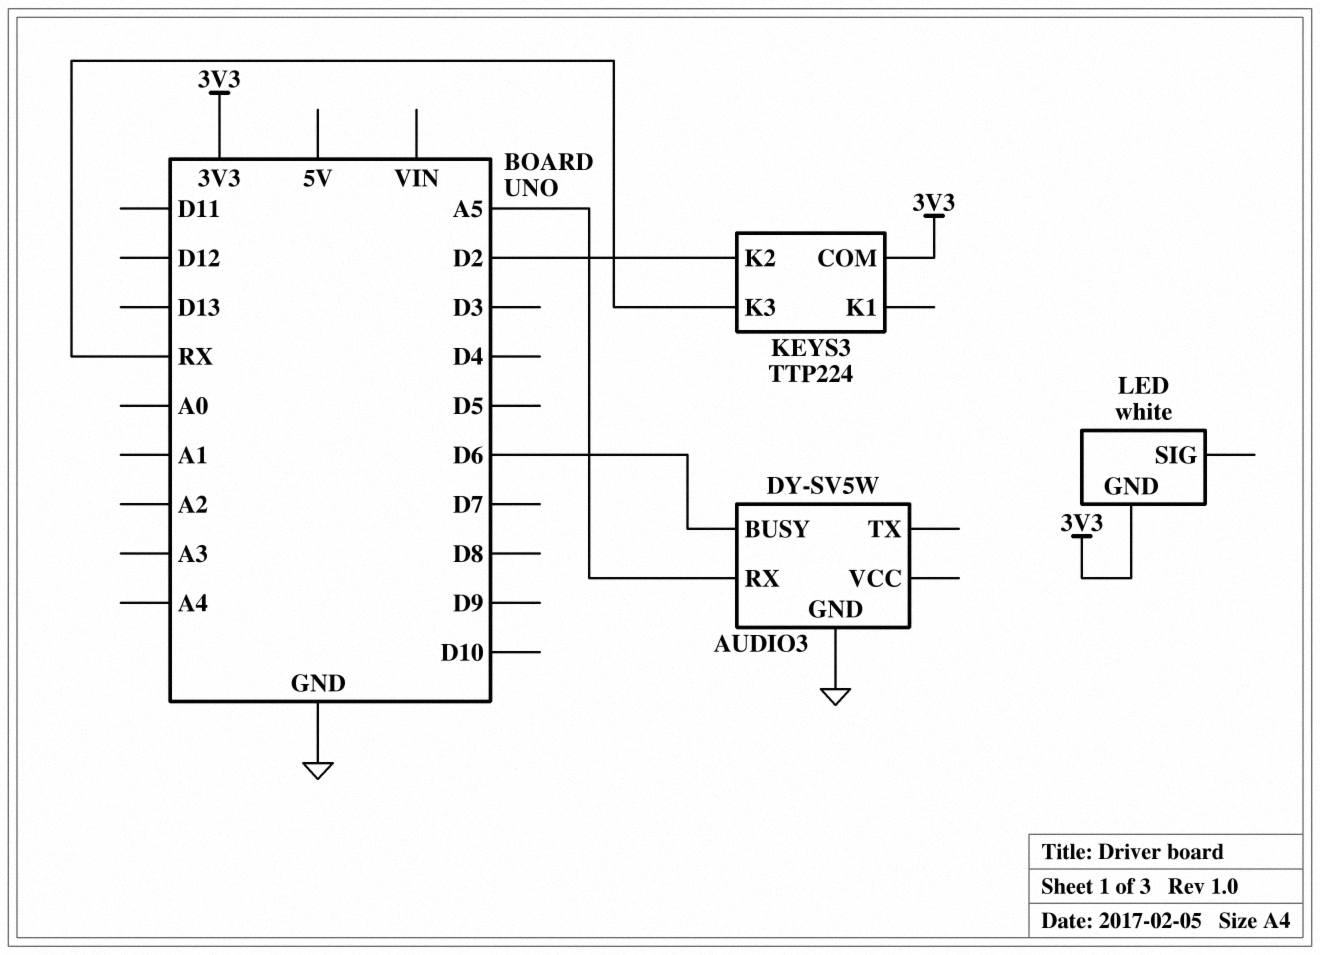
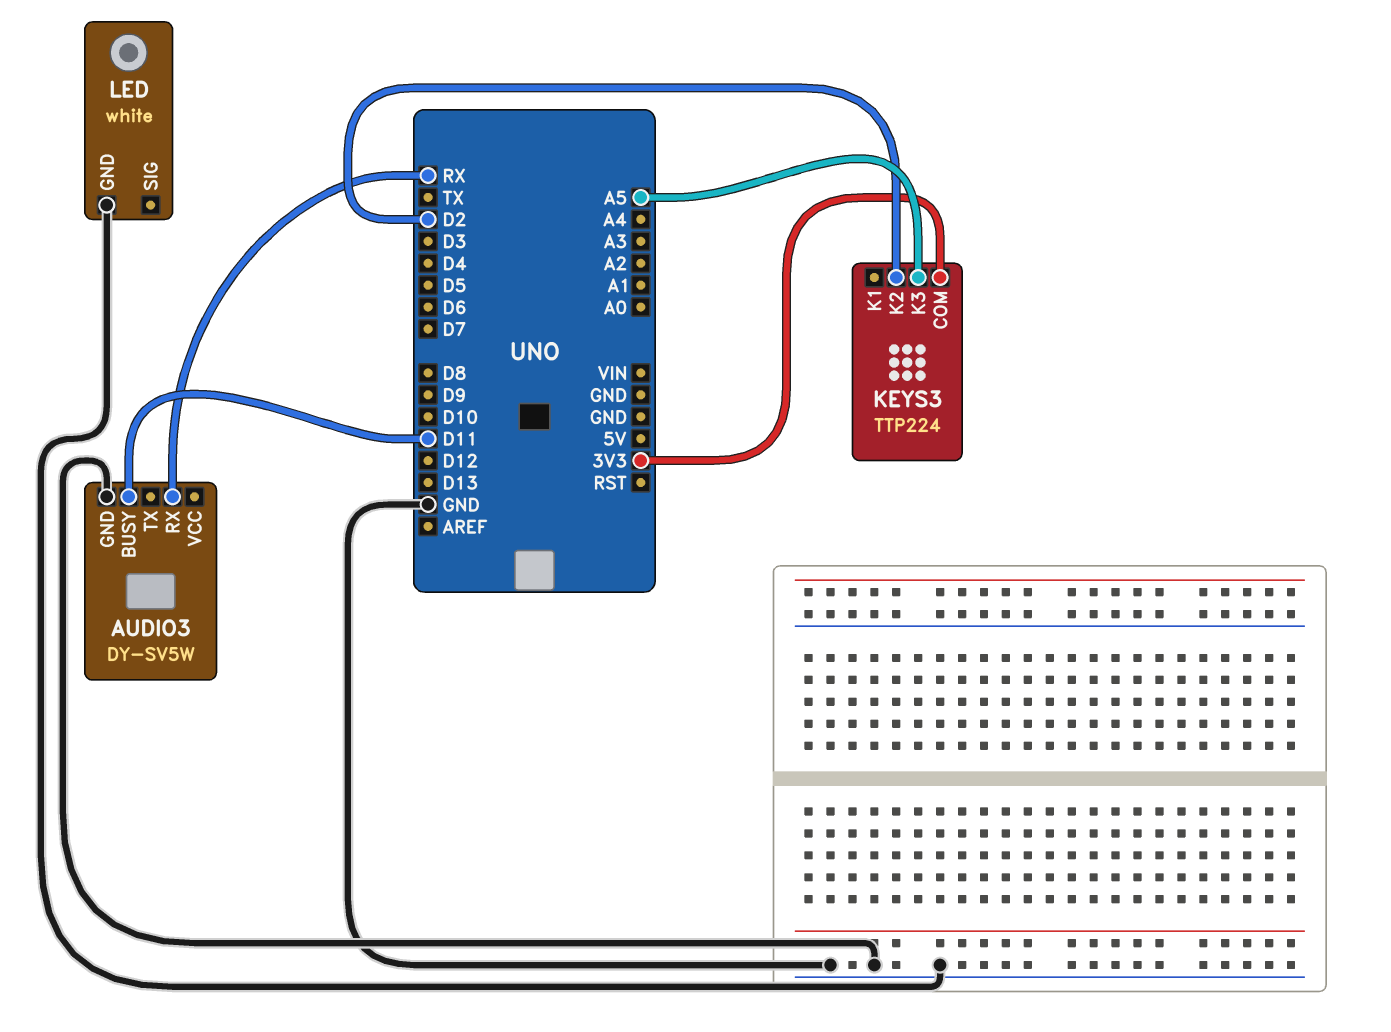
AUDIO3 pin BUSY: D6 -> D11
AUDIO3 pin RX: A5 -> RX
KEYS3 pin K3: RX -> A5
LED pin GND: 3V3 -> GND

